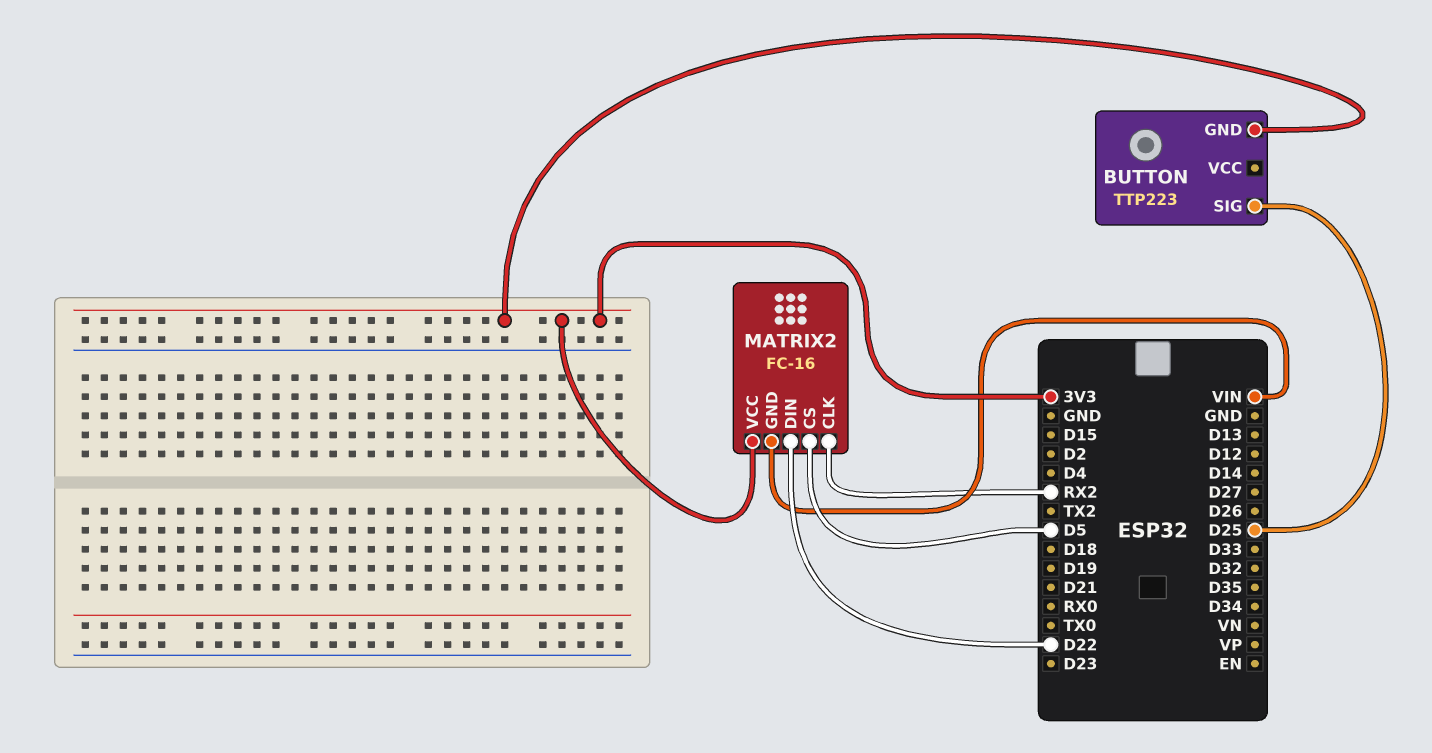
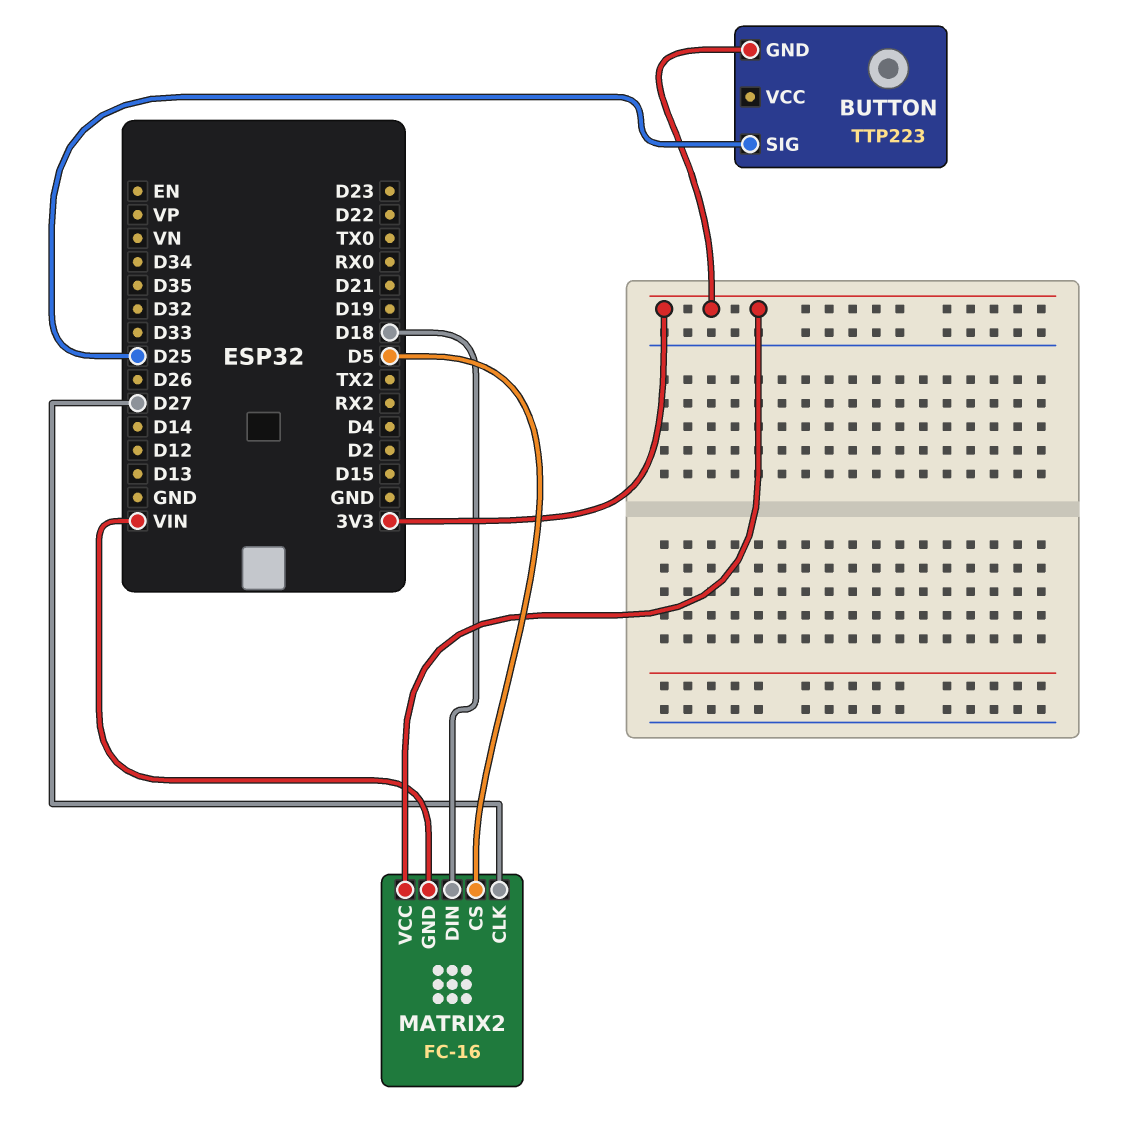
MATRIX2 pin CLK: RX2 -> D27
MATRIX2 pin DIN: D22 -> D18

